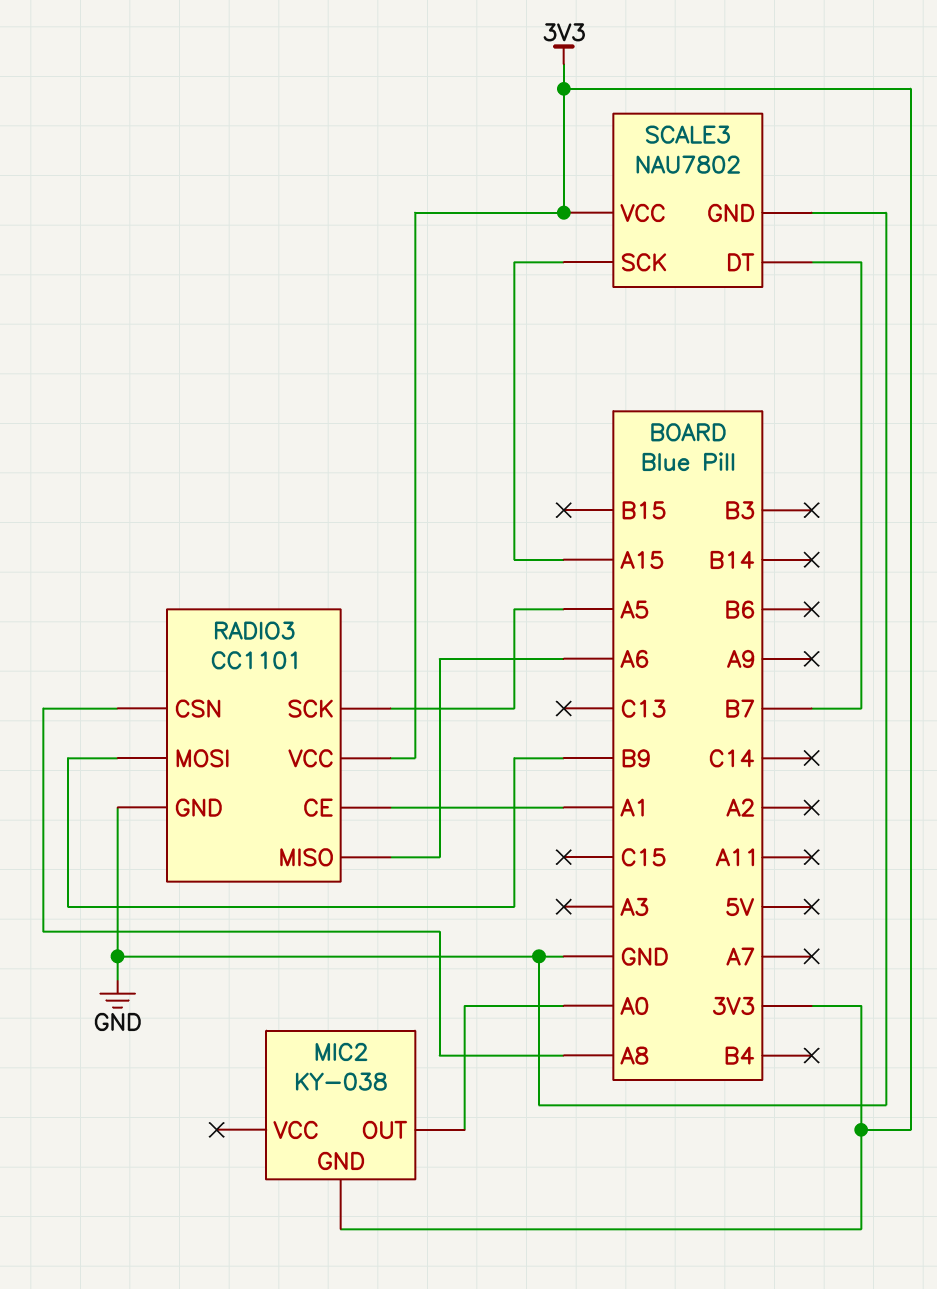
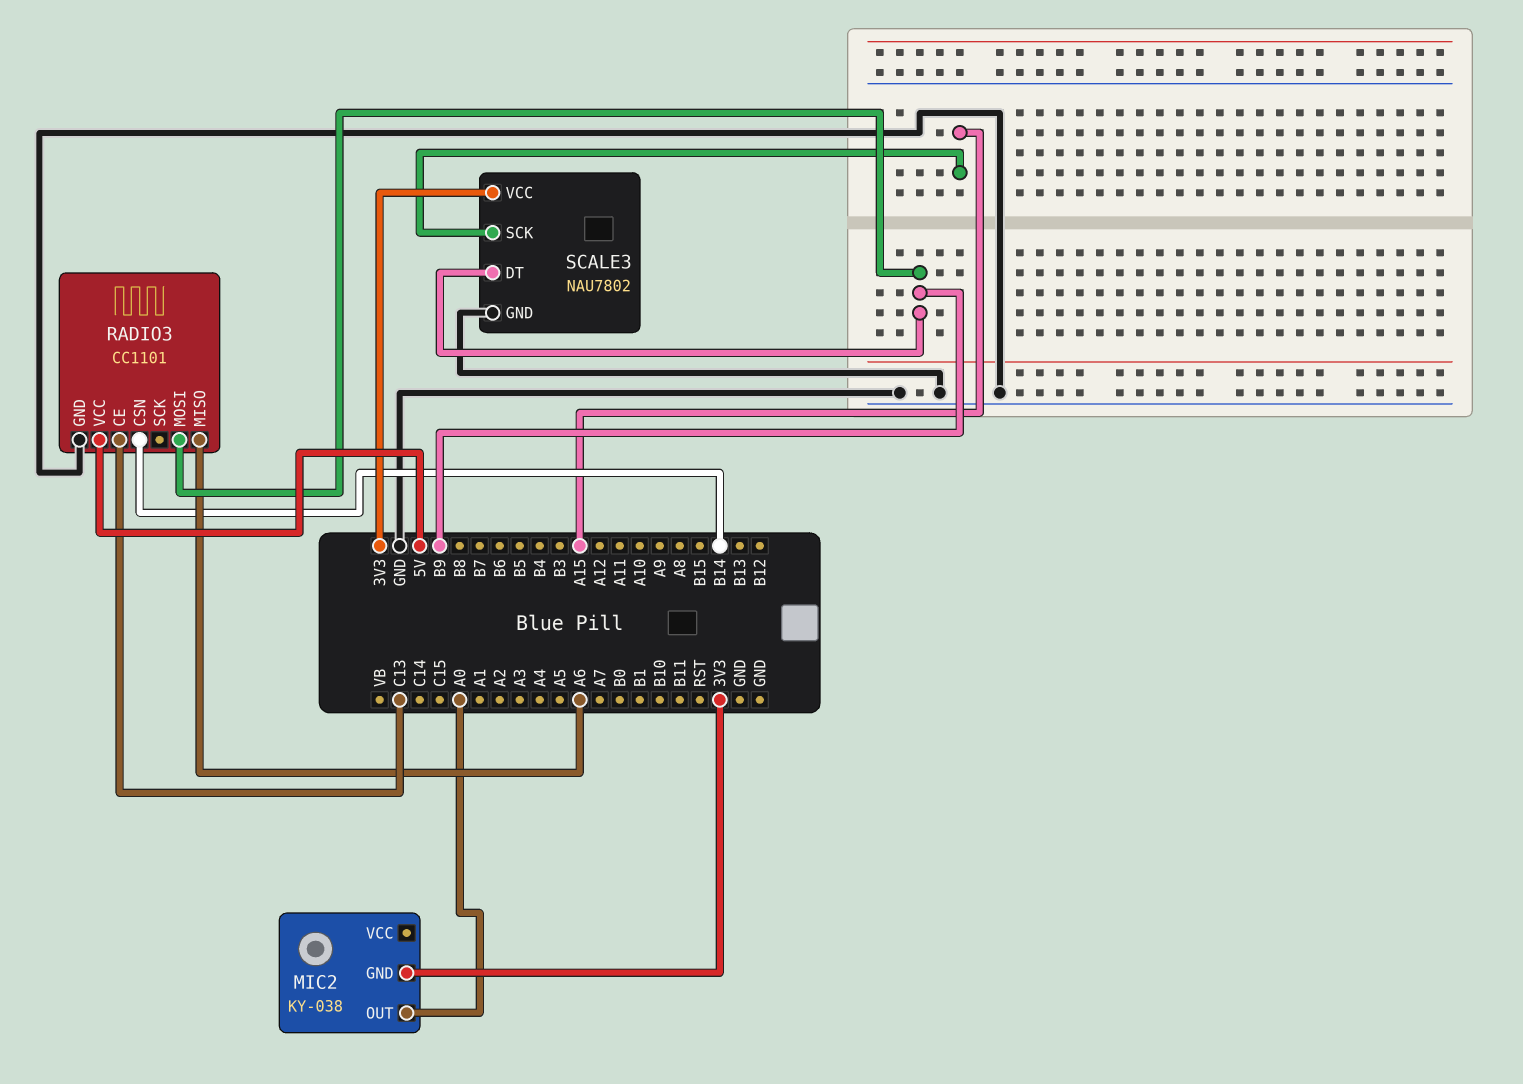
RADIO3 pin CE: A1 -> C13
RADIO3 pin CSN: A8 -> B14
RADIO3 pin SCK: A5 -> none
RADIO3 pin VCC: 3V3 -> 5V
SCALE3 pin DT: B7 -> B9

